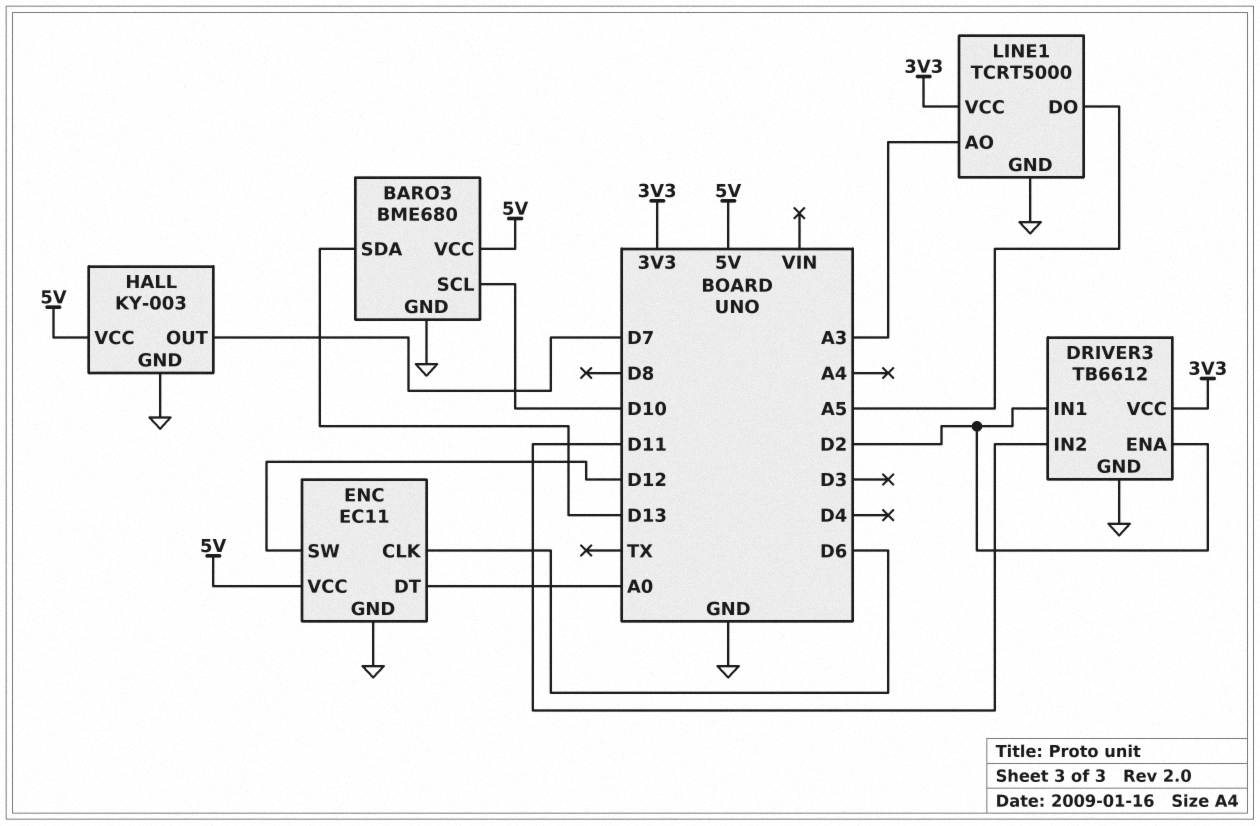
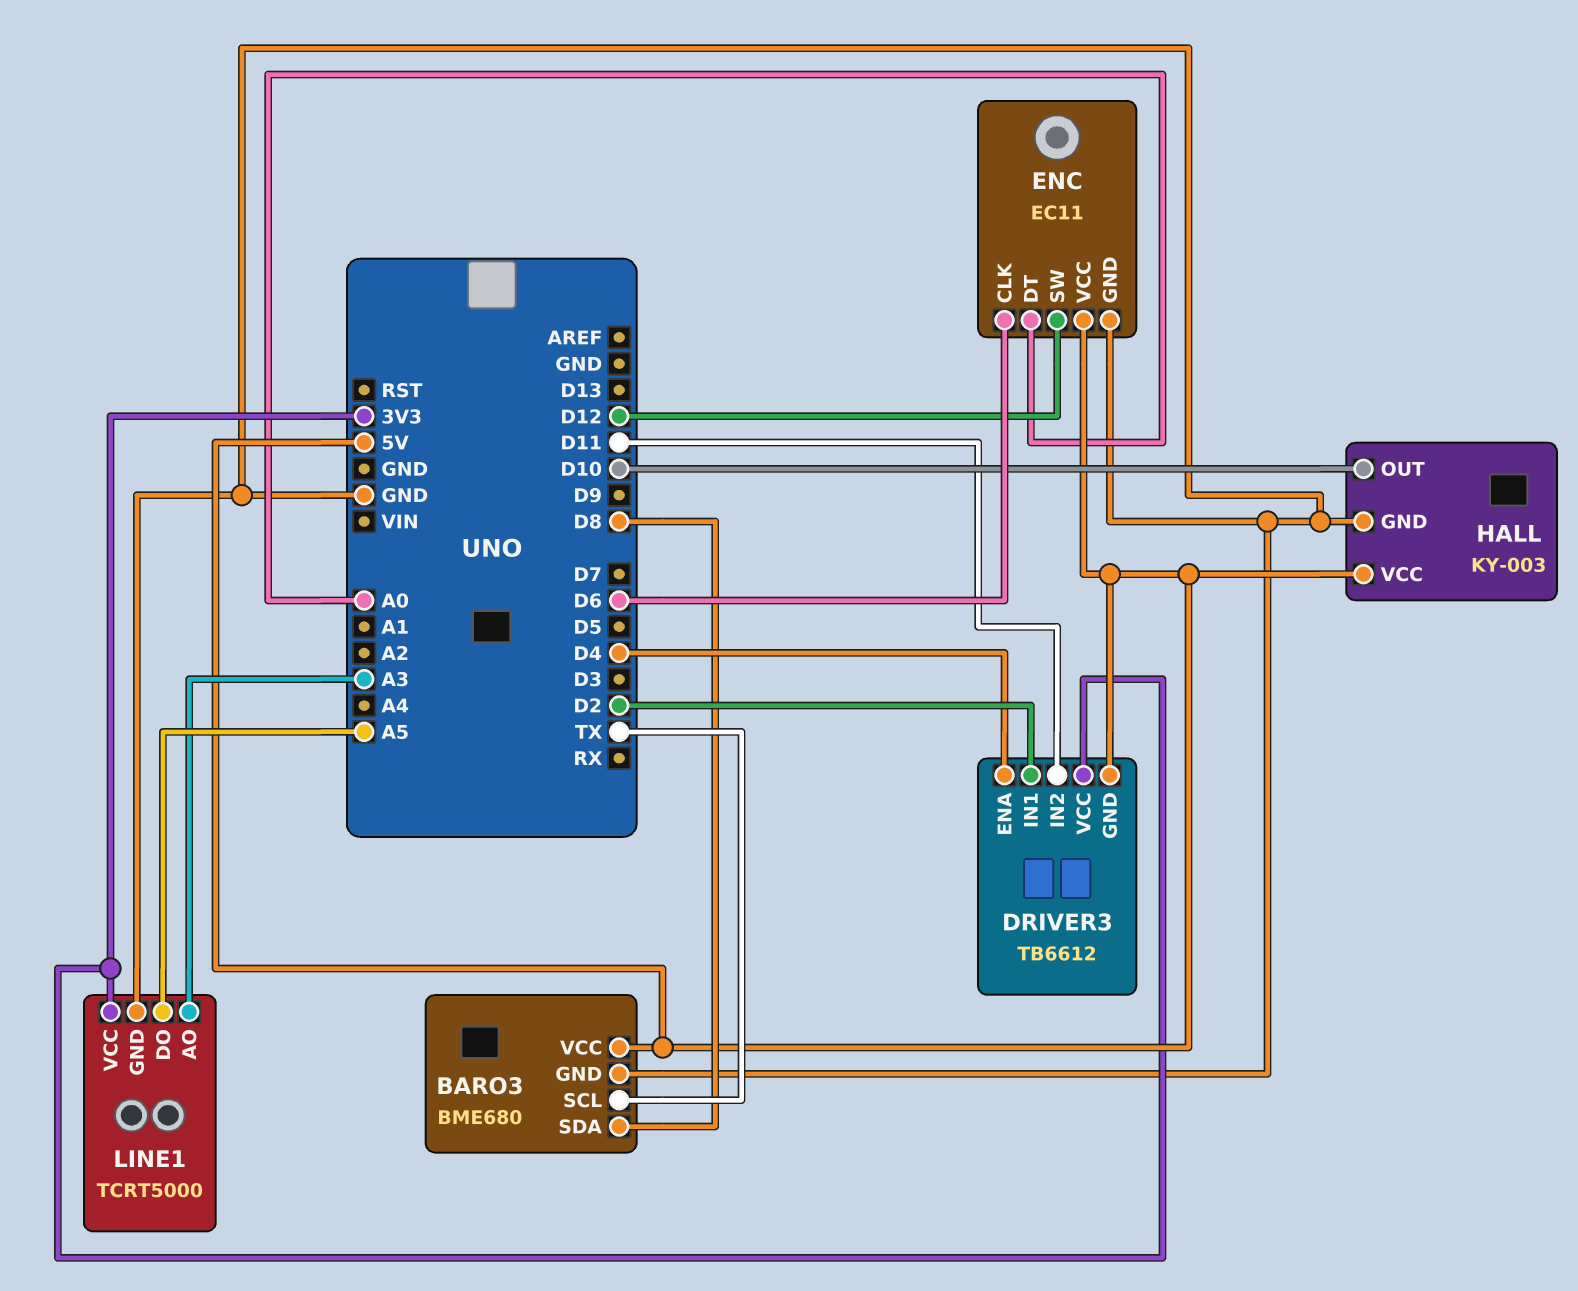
BARO3 pin SCL: D10 -> TX
BARO3 pin SDA: D13 -> D8
DRIVER3 pin ENA: D2 -> D4
DRIVER3 pin GND: GND -> 5V
HALL pin OUT: D7 -> D10

